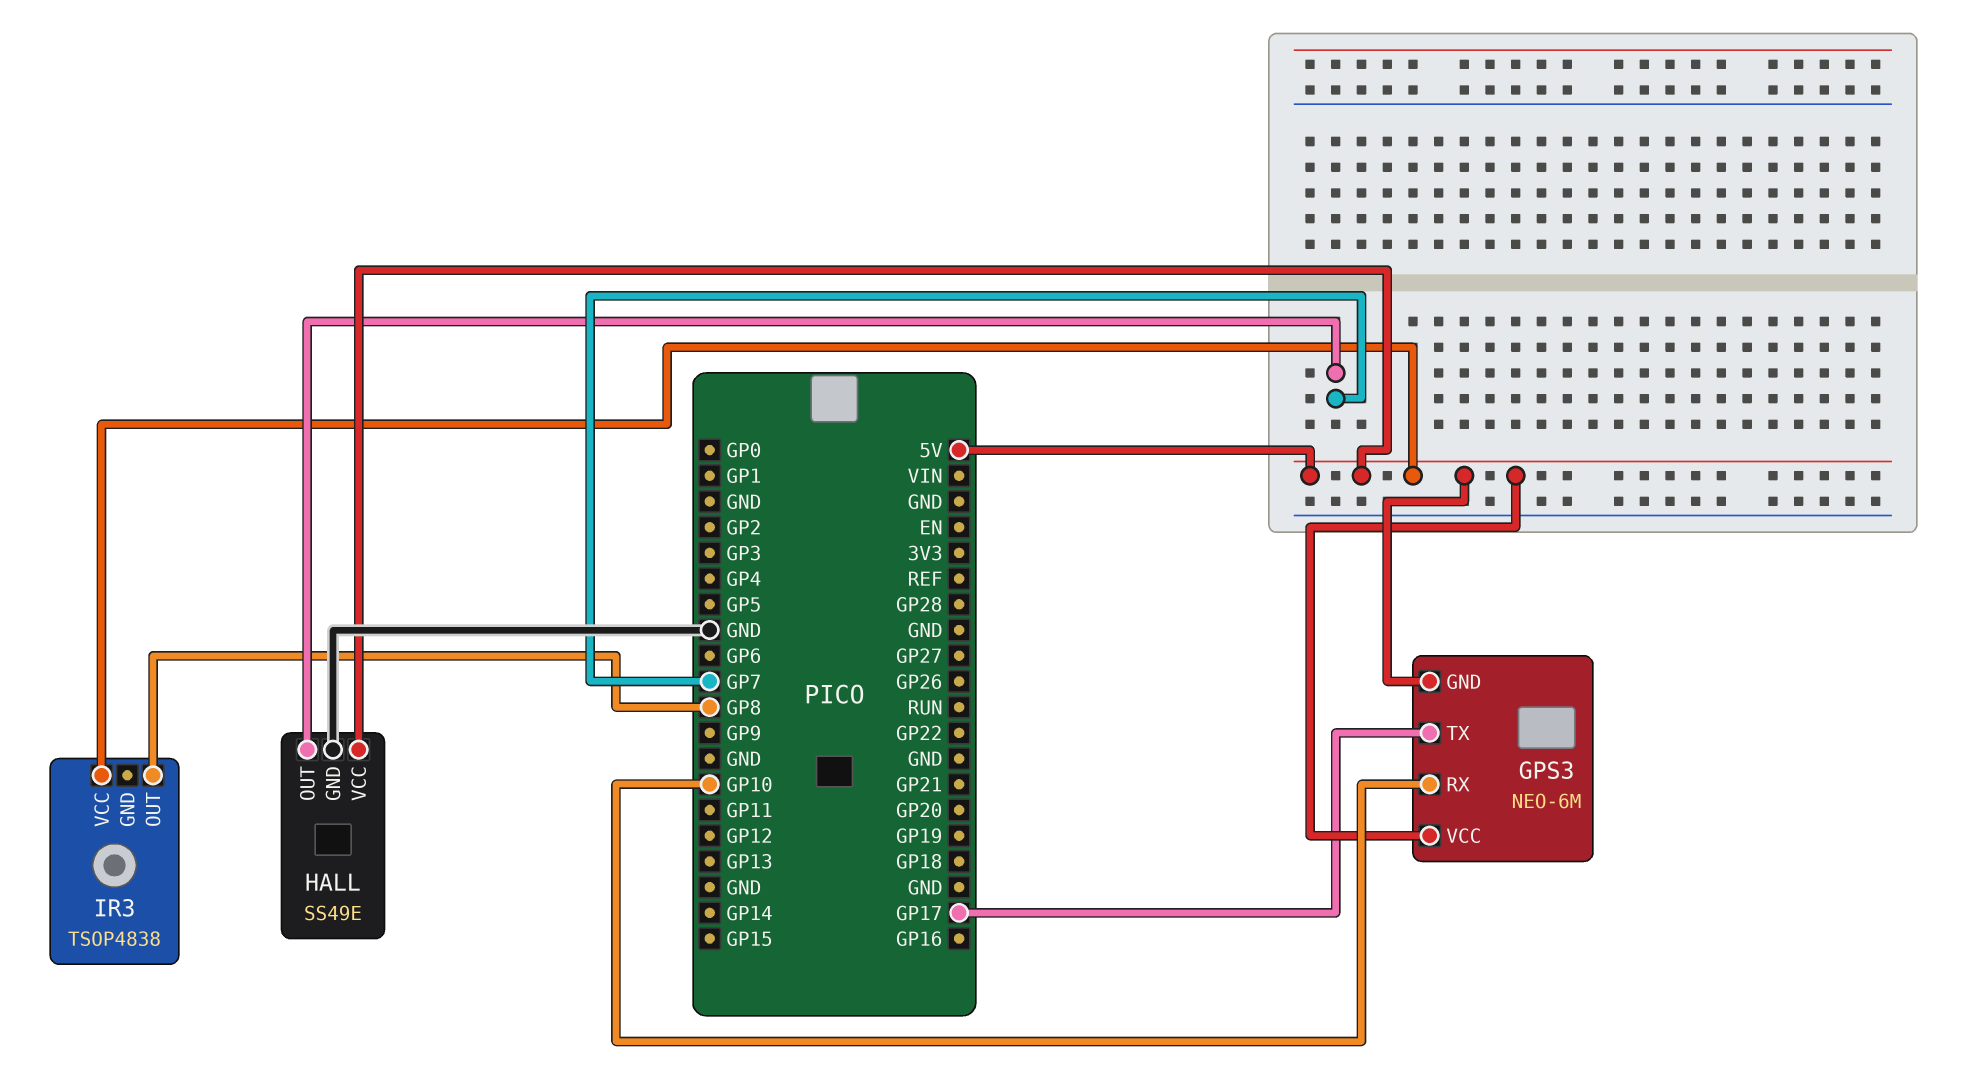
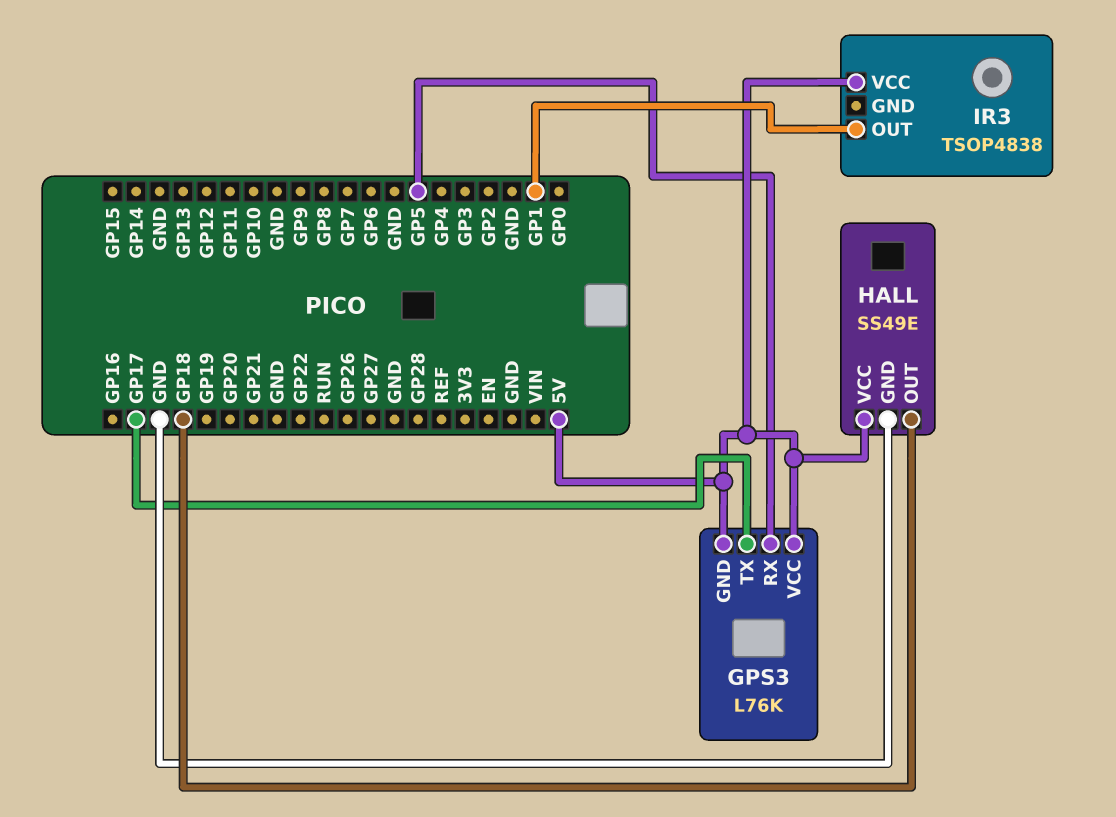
GPS3: NEO-6M -> L76K
GPS3 pin RX: GP10 -> GP5
HALL pin OUT: GP7 -> GP18
IR3 pin OUT: GP8 -> GP1

